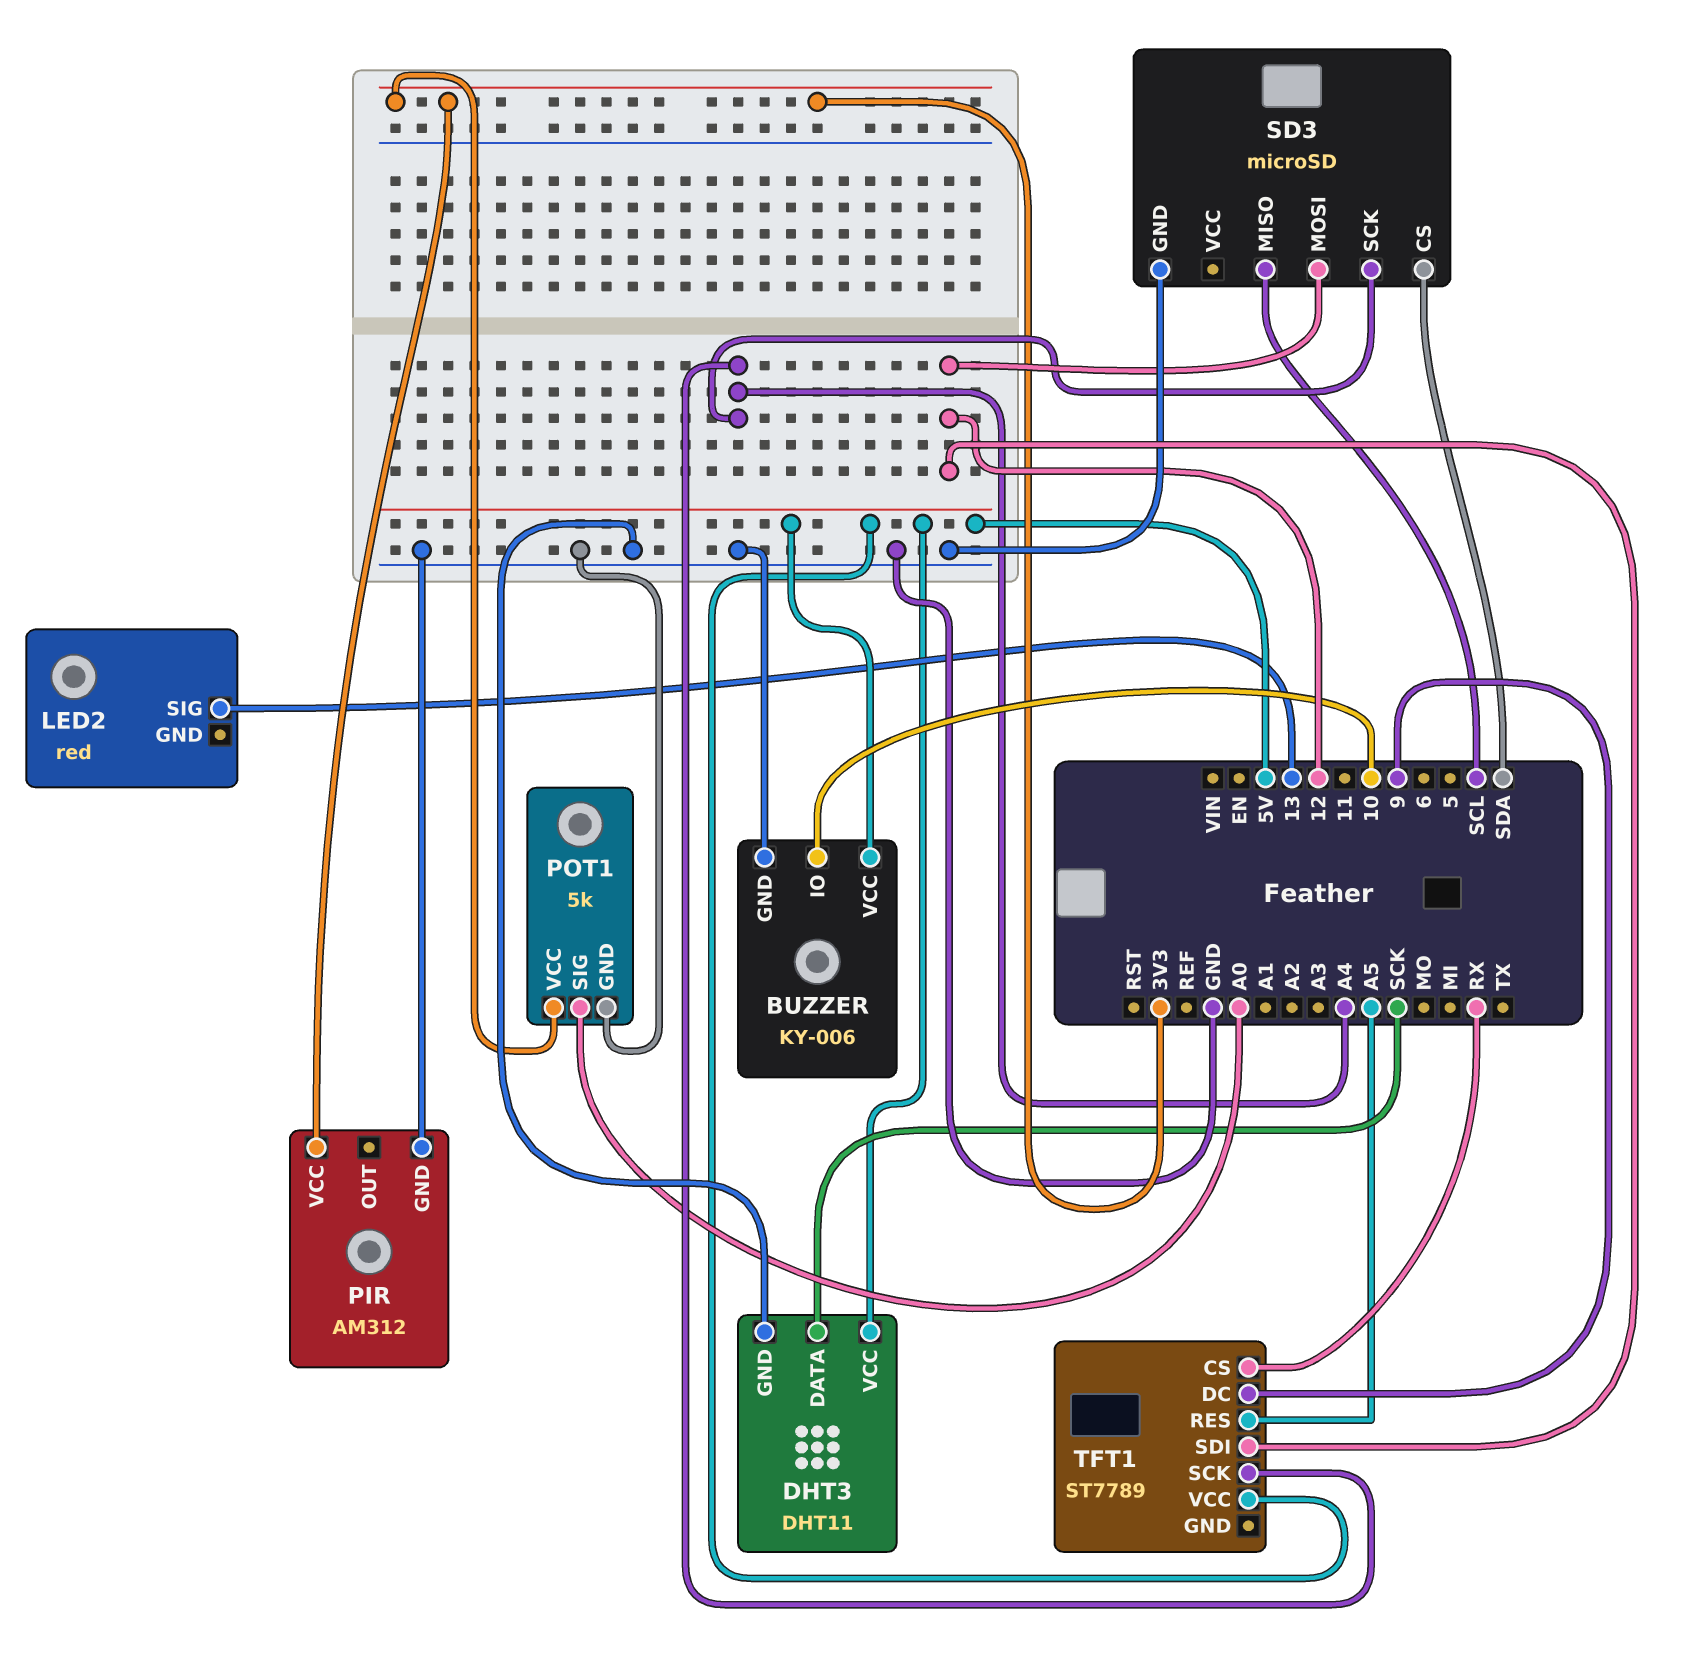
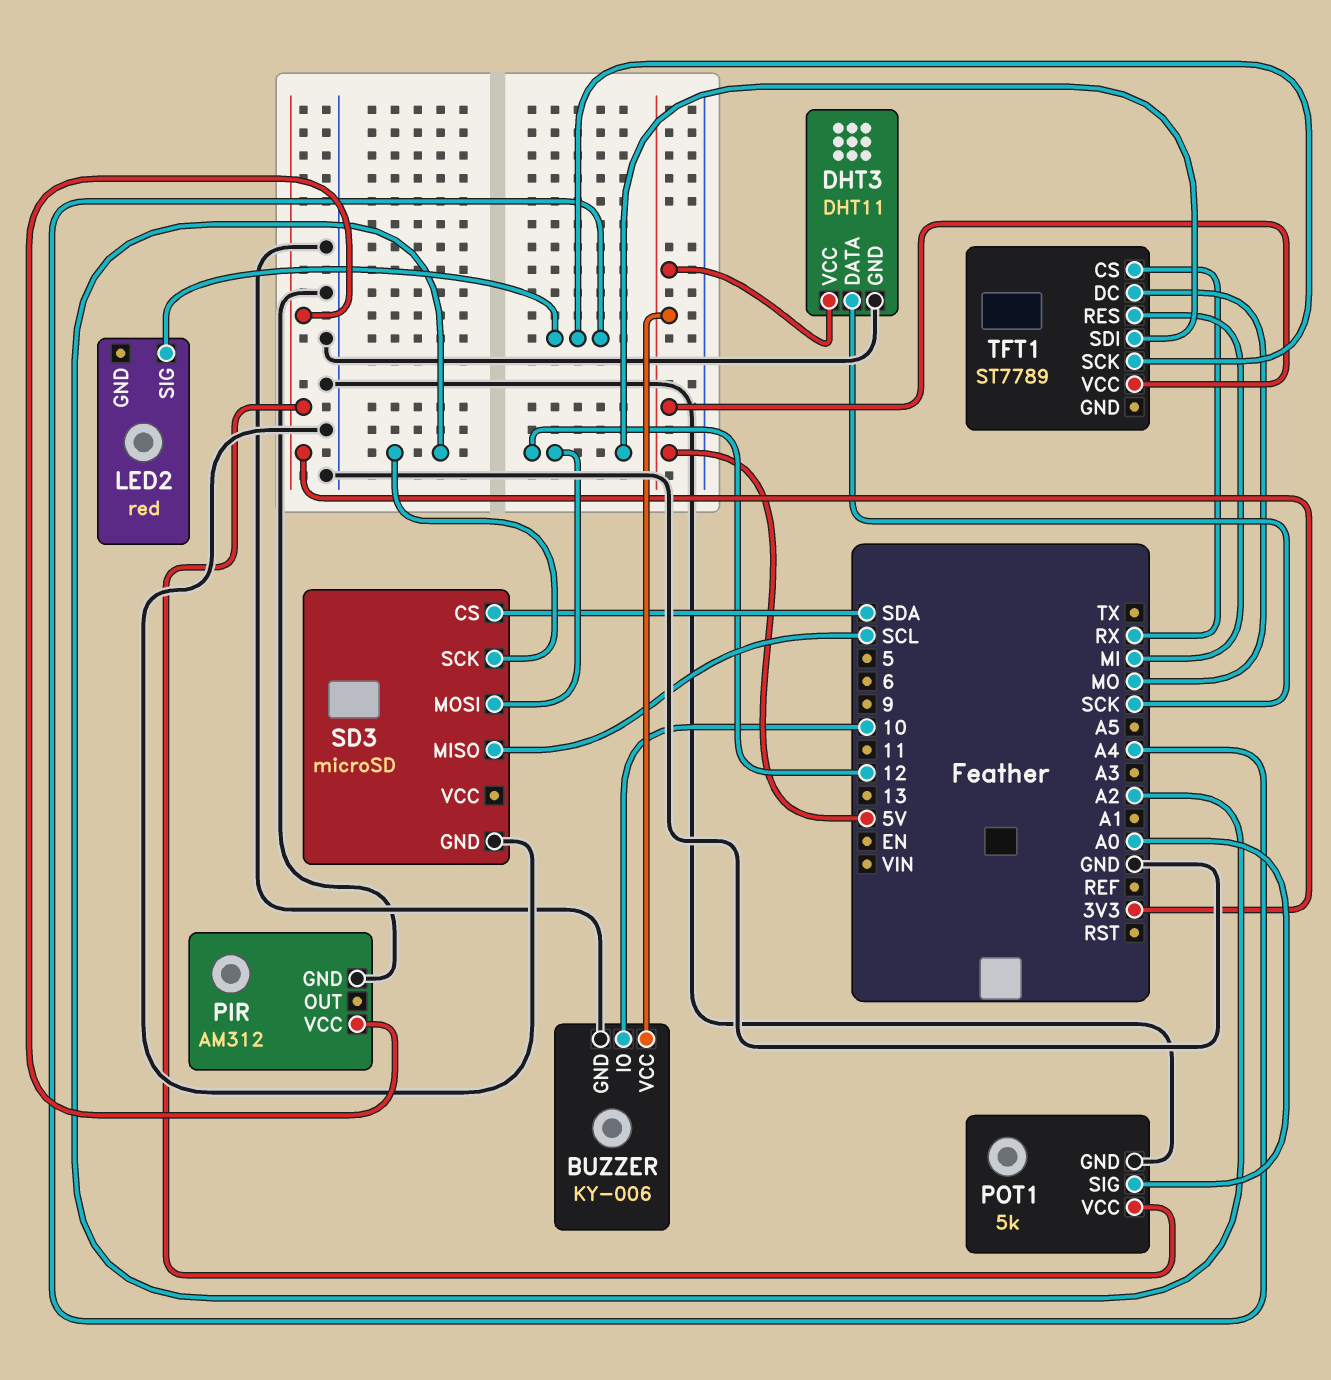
LED2 pin SIG: 13 -> A4
SD3 pin SCK: A4 -> A2
TFT1 pin DC: 9 -> MO
TFT1 pin RES: A5 -> MI

